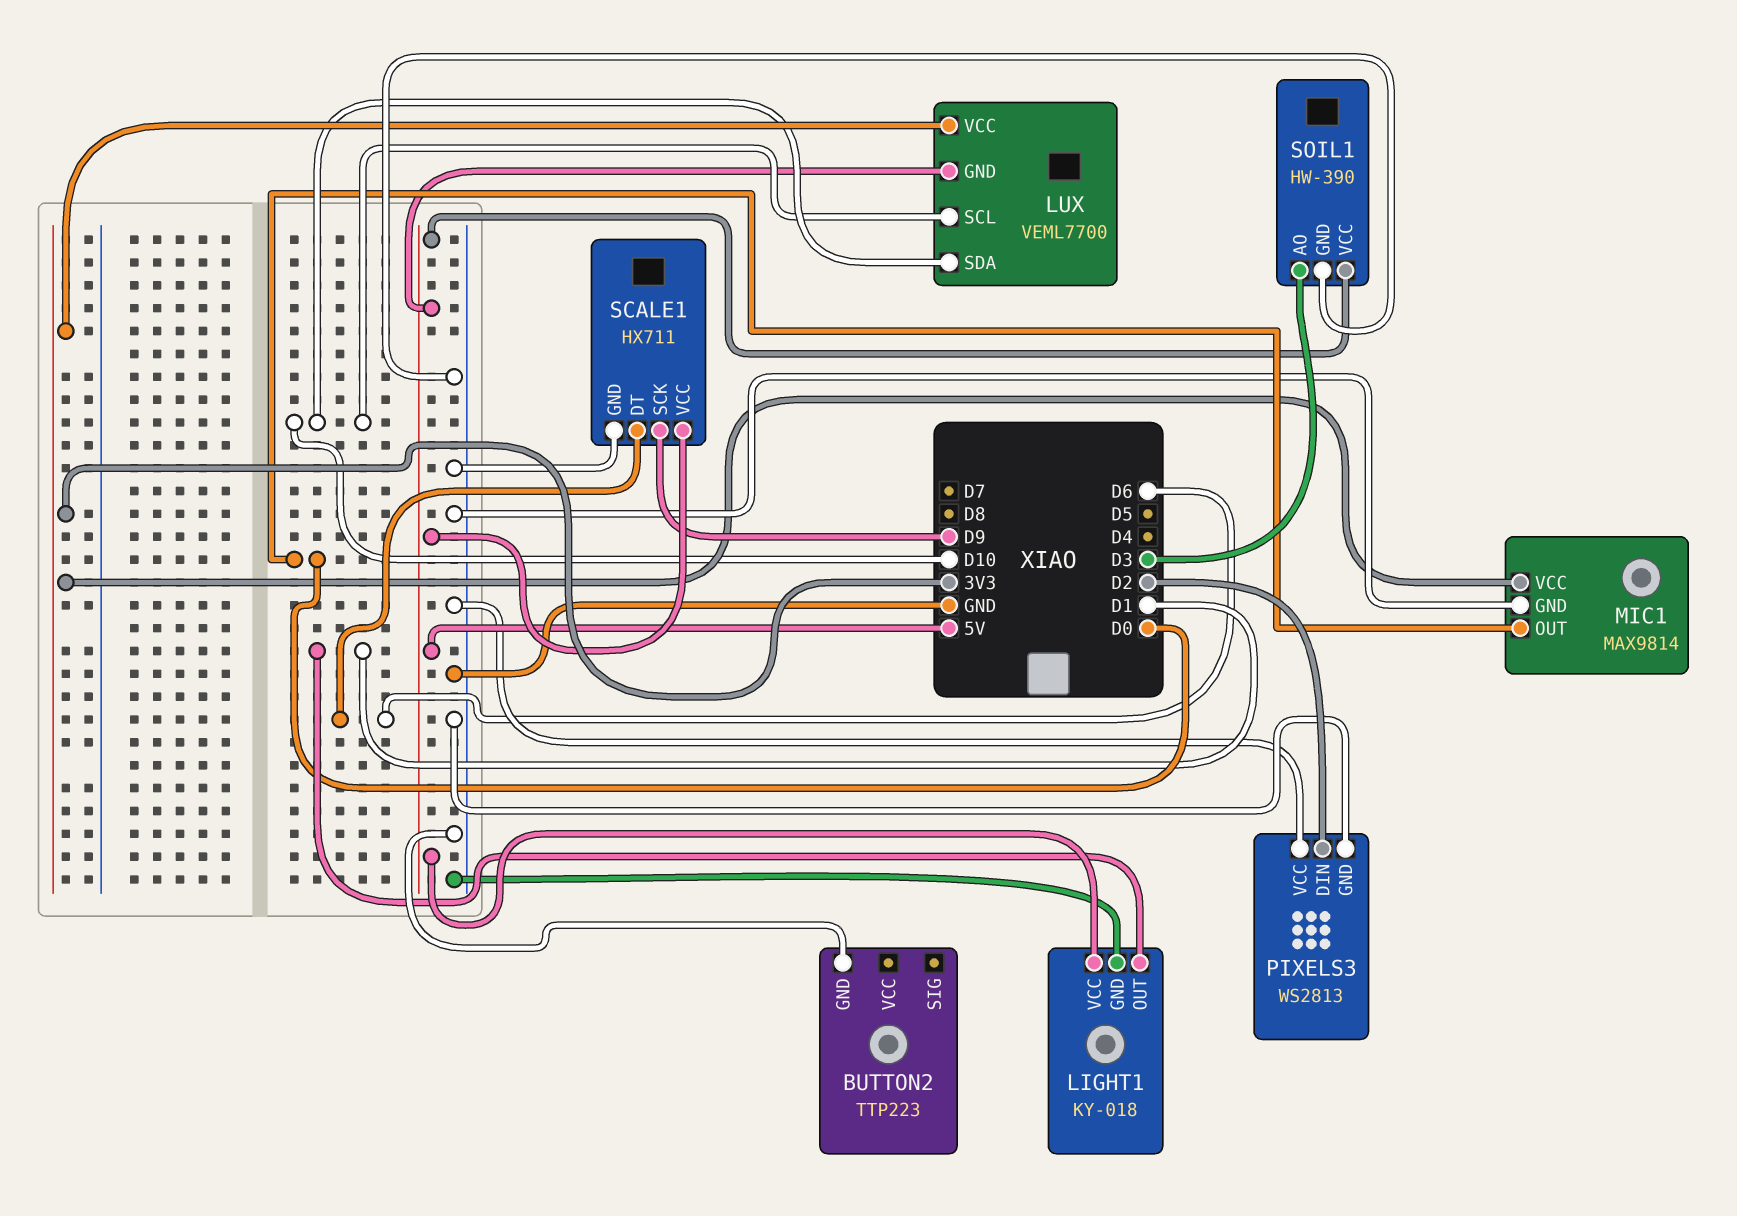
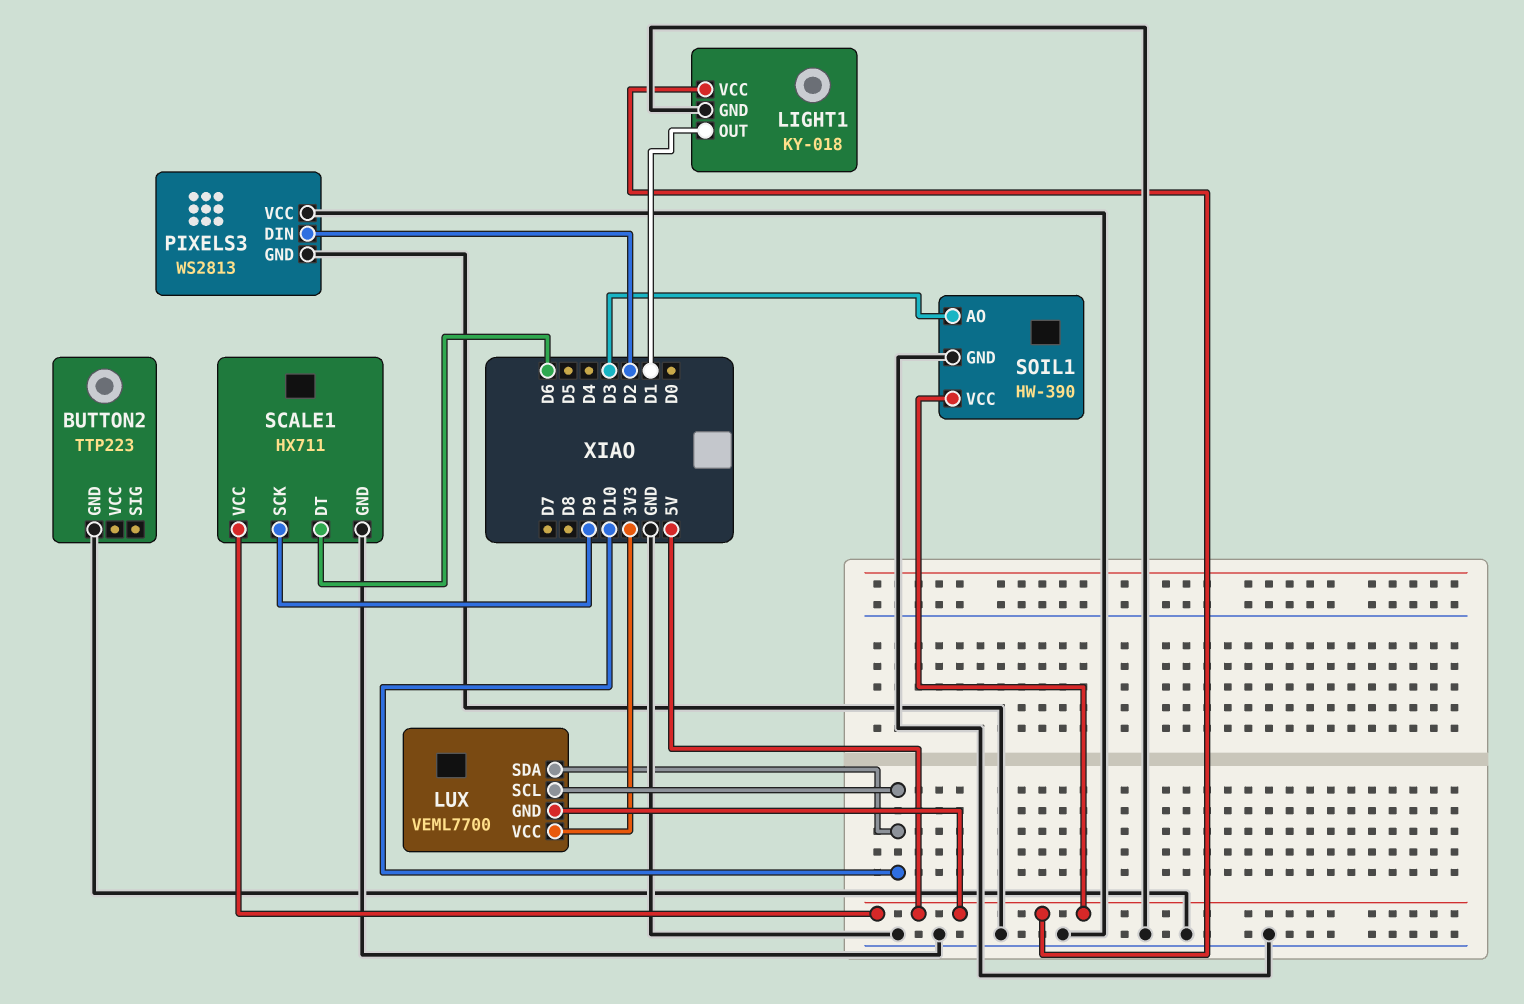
MIC1: MAX9814 -> none
MIC1 pin GND: GND -> none
MIC1 pin OUT: D0 -> none
MIC1 pin VCC: 3V3 -> none

